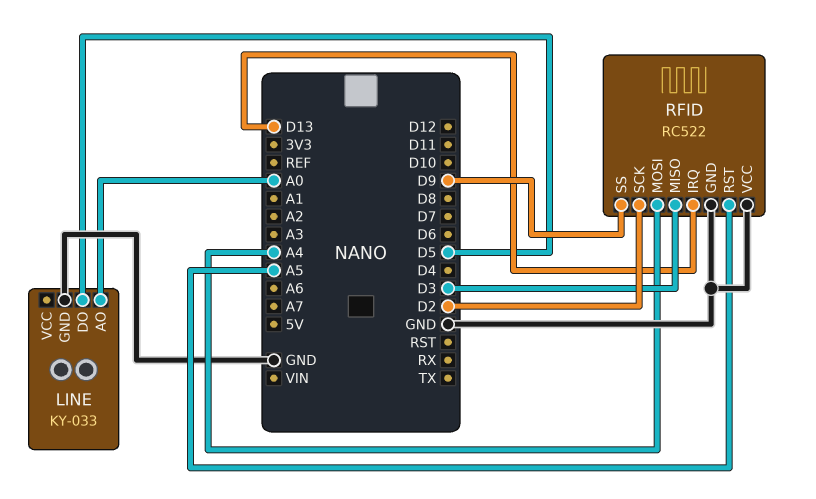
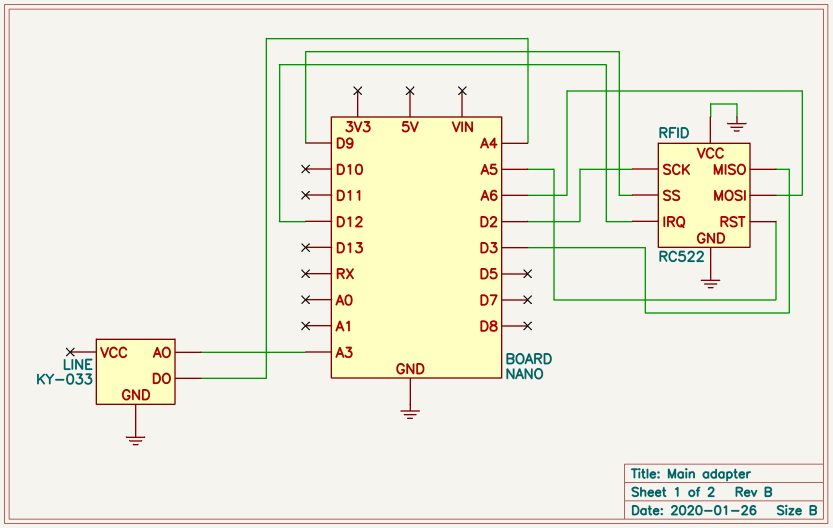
LINE pin AO: A0 -> A3
LINE pin DO: D5 -> A4
RFID pin IRQ: D13 -> D12
RFID pin MOSI: A4 -> A6

